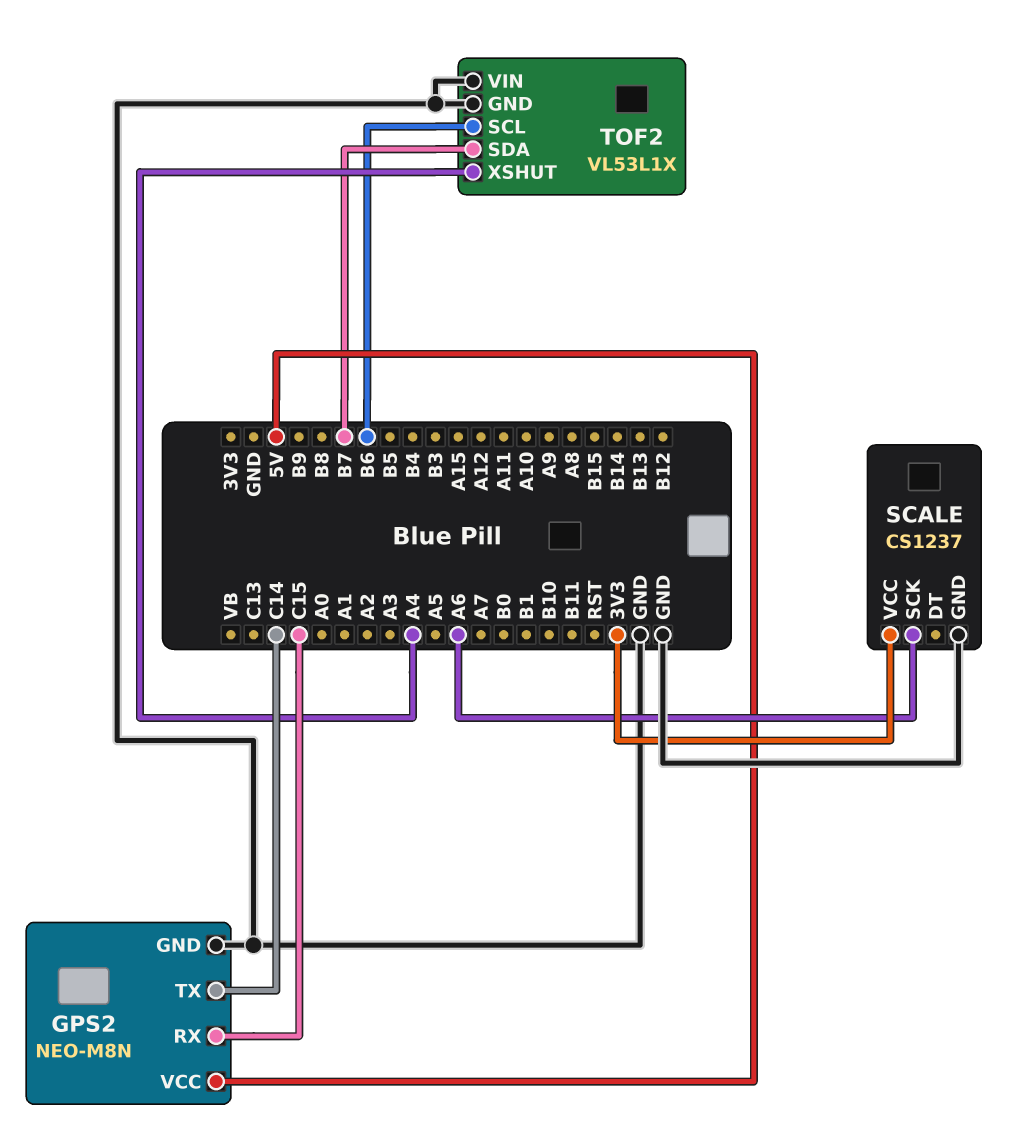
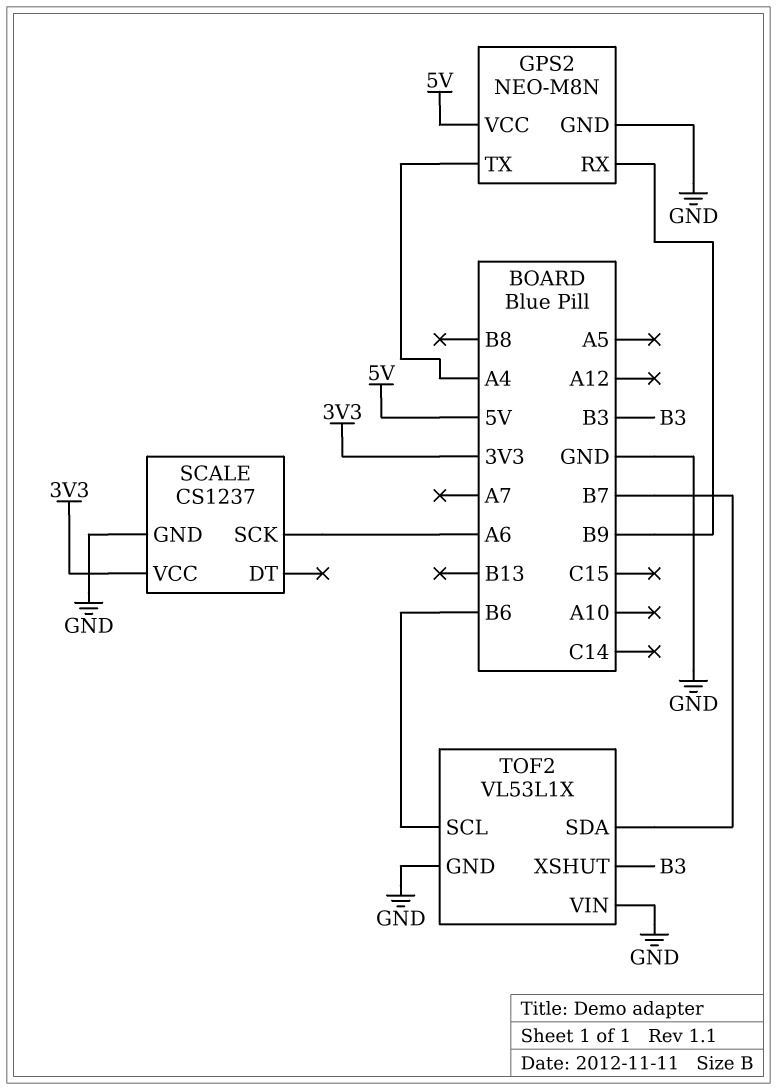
GPS2 pin RX: C15 -> B9
GPS2 pin TX: C14 -> A4
TOF2 pin XSHUT: A4 -> B3

